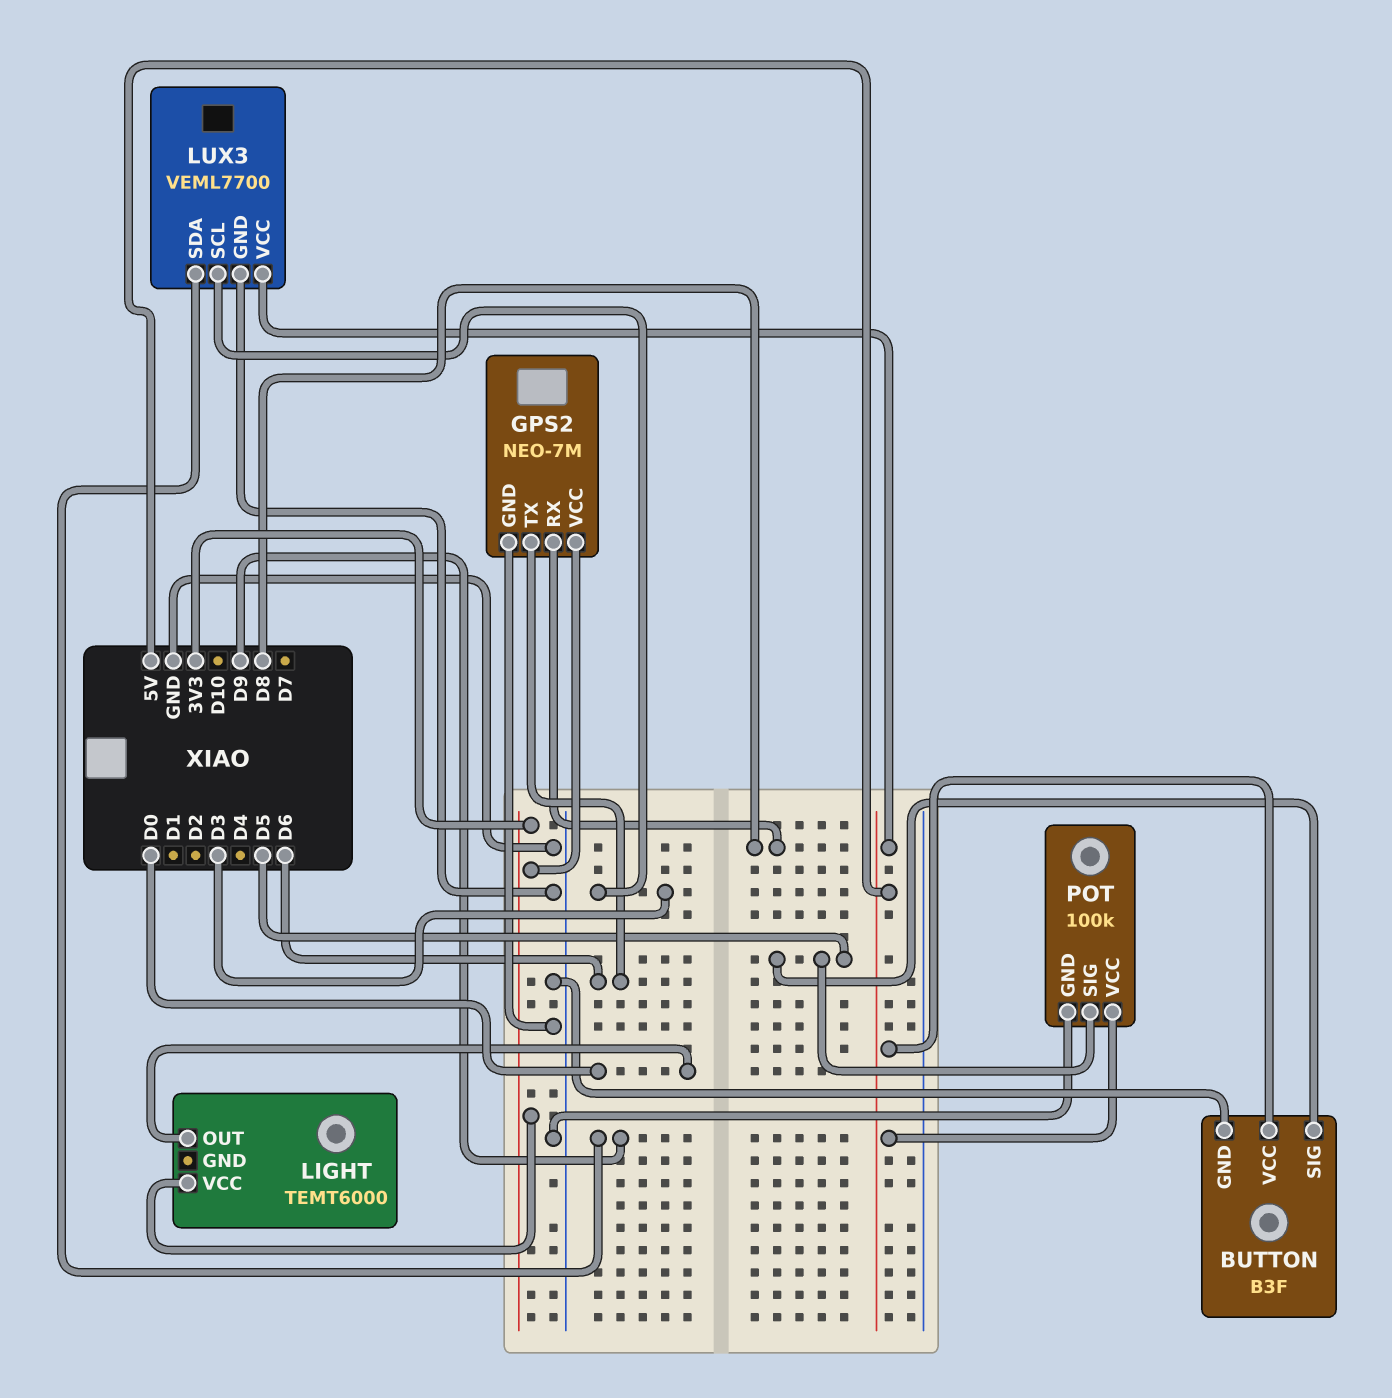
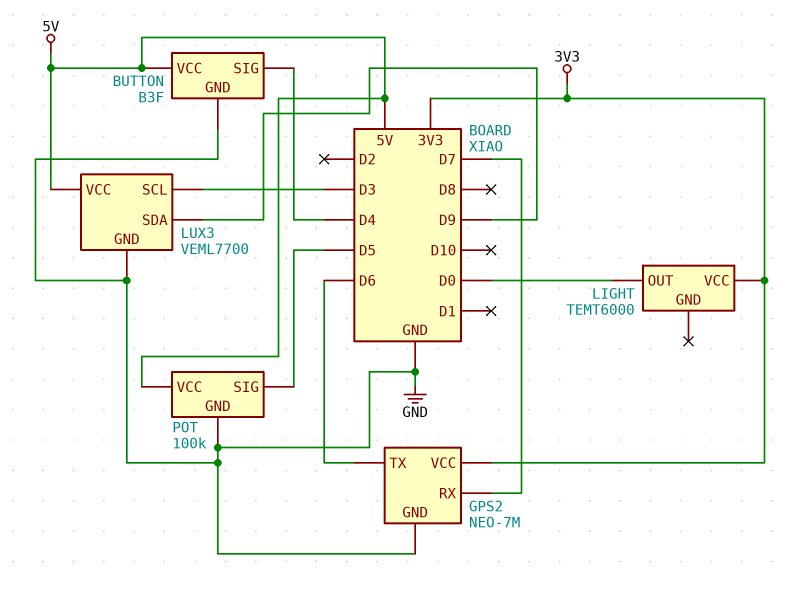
BUTTON pin SIG: D5 -> D4
GPS2 pin RX: D8 -> D7

